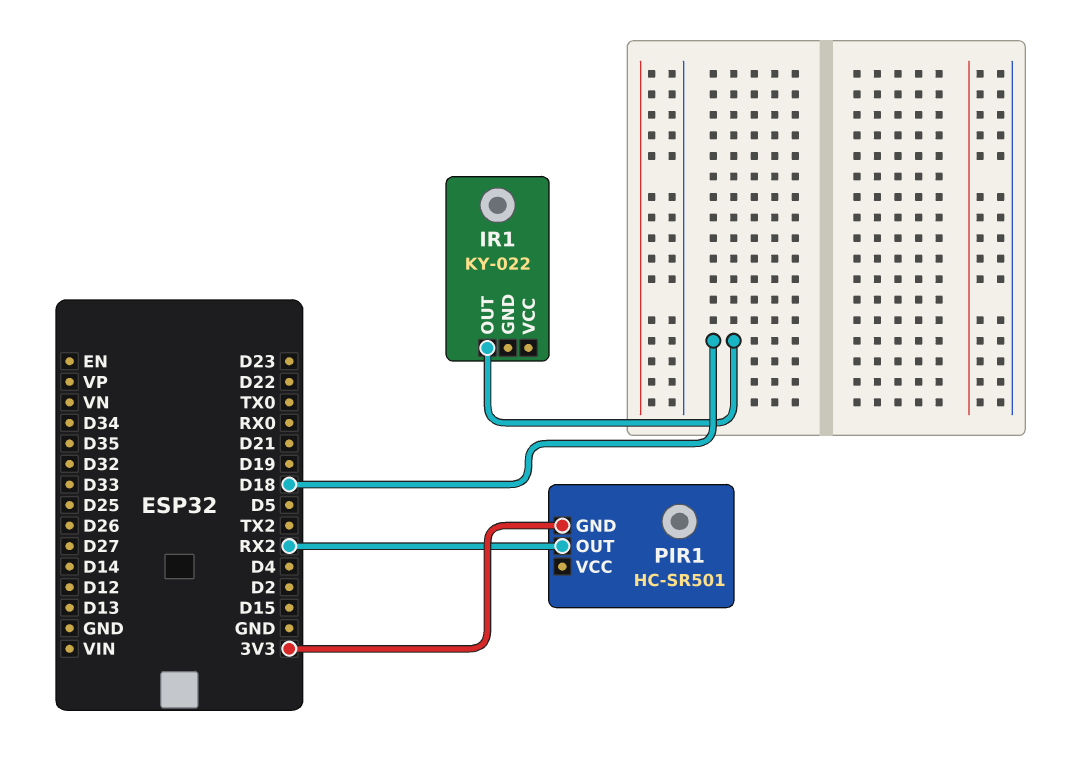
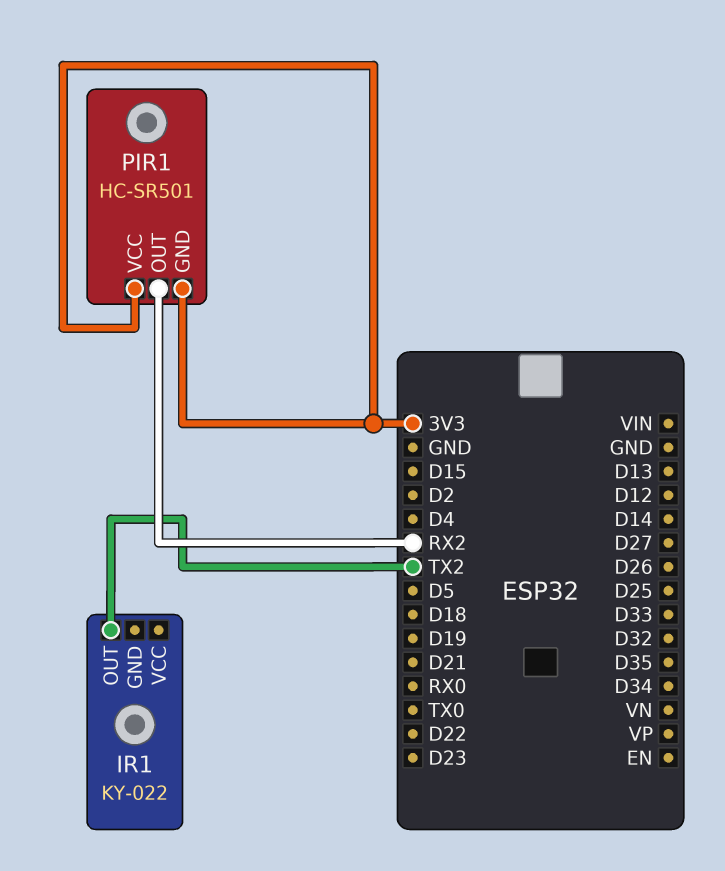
IR1 pin OUT: D18 -> TX2
PIR1 pin VCC: none -> 3V3

